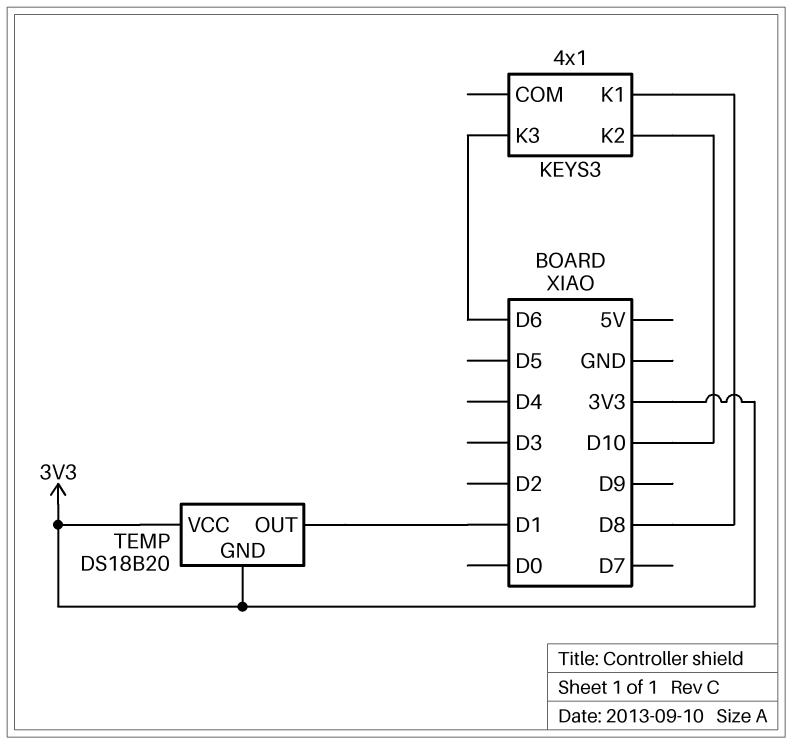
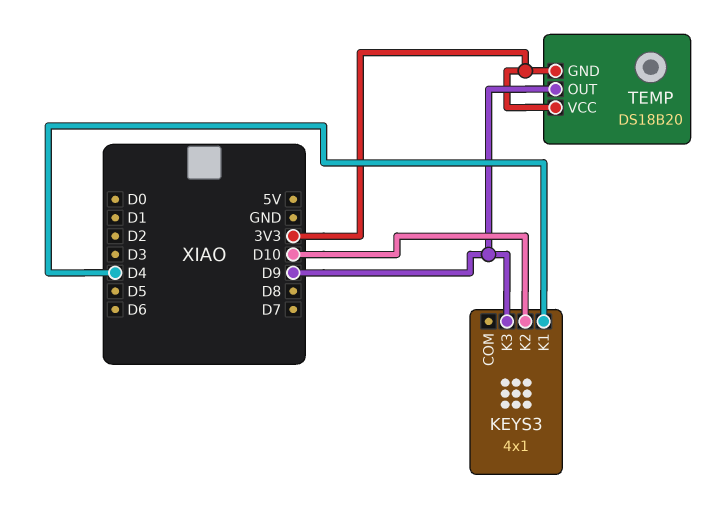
KEYS3 pin K1: D8 -> D4
KEYS3 pin K3: D6 -> D9
TEMP pin OUT: D1 -> D9

